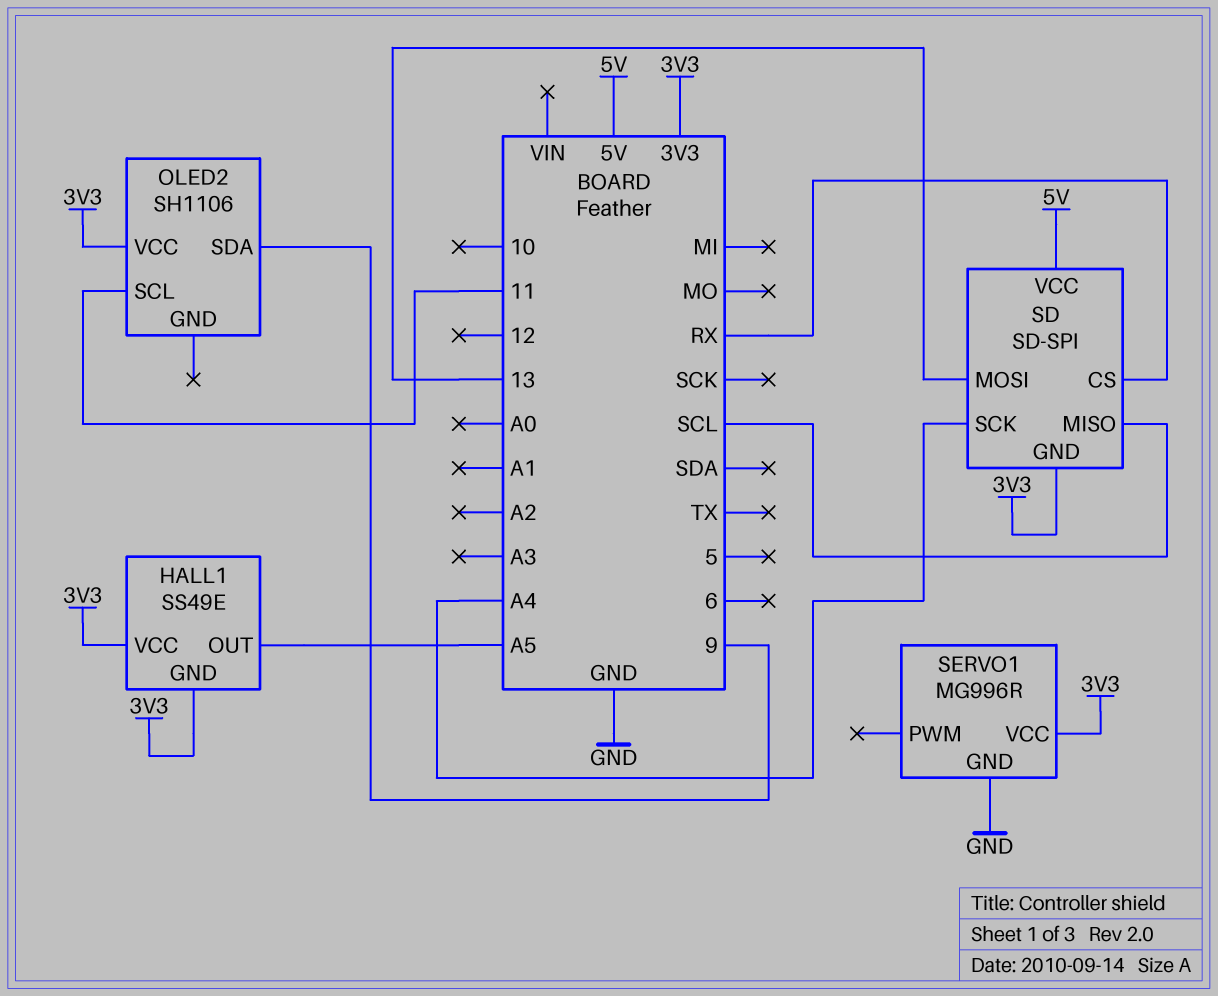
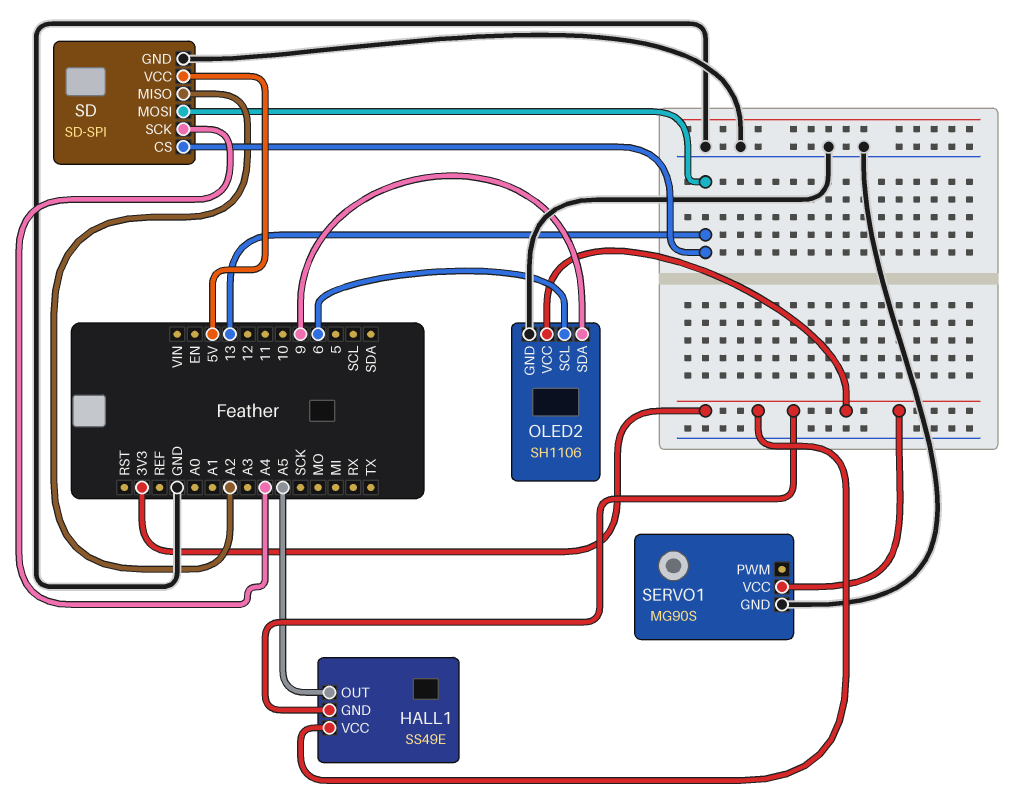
OLED2 pin GND: none -> GND
OLED2 pin SCL: 11 -> 6
SD pin CS: RX -> 13
SD pin GND: 3V3 -> GND
SD pin MISO: SCL -> A2
SERVO1: MG996R -> MG90S

